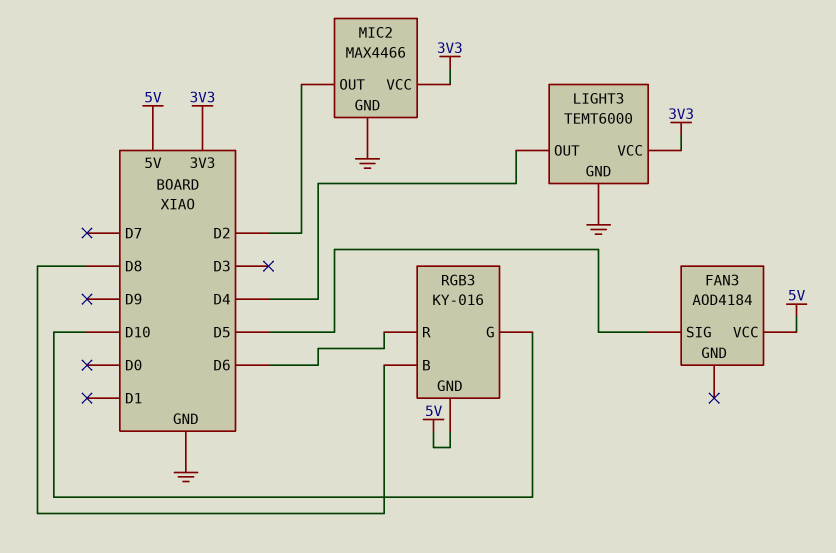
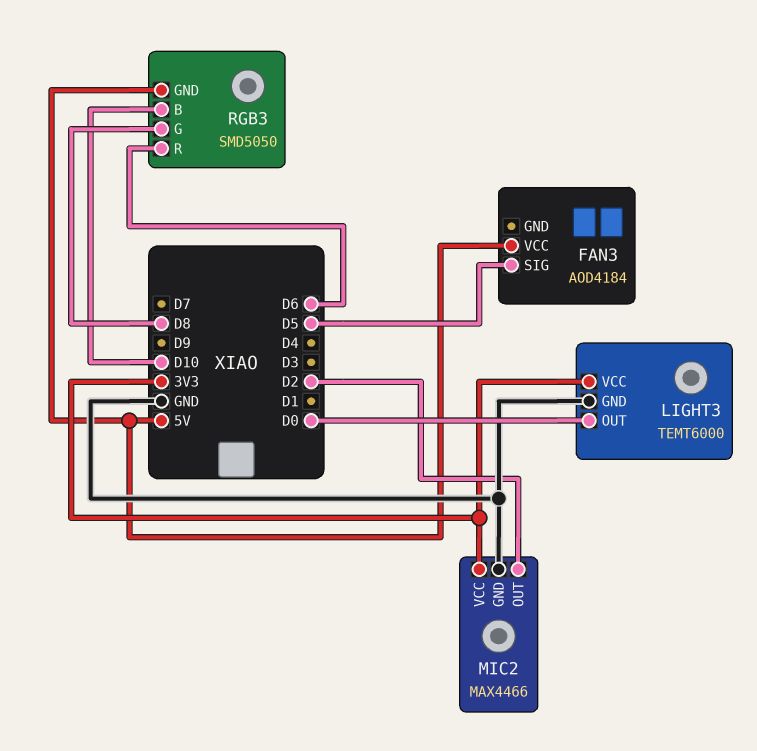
LIGHT3 pin OUT: D4 -> D0
RGB3: KY-016 -> SMD5050
RGB3 pin B: D8 -> D10
RGB3 pin G: D10 -> D8

